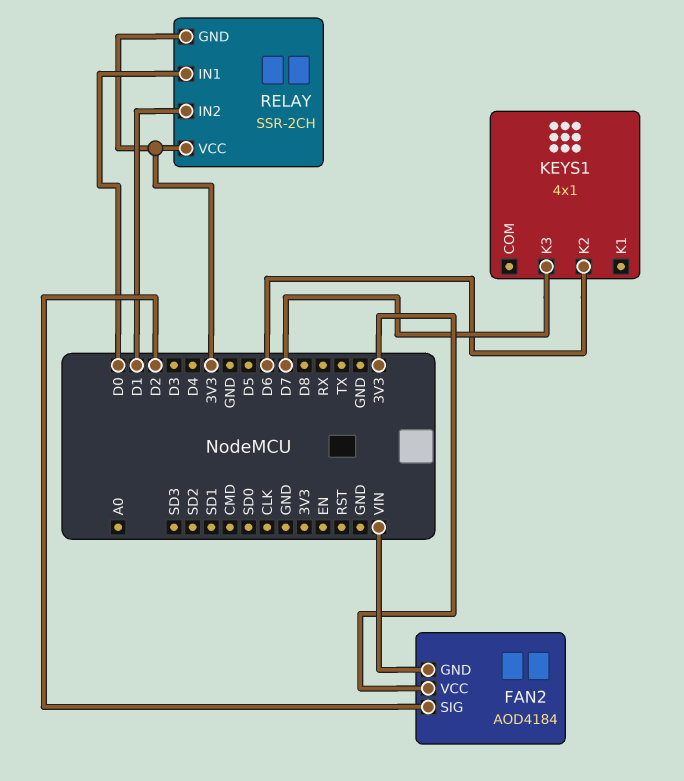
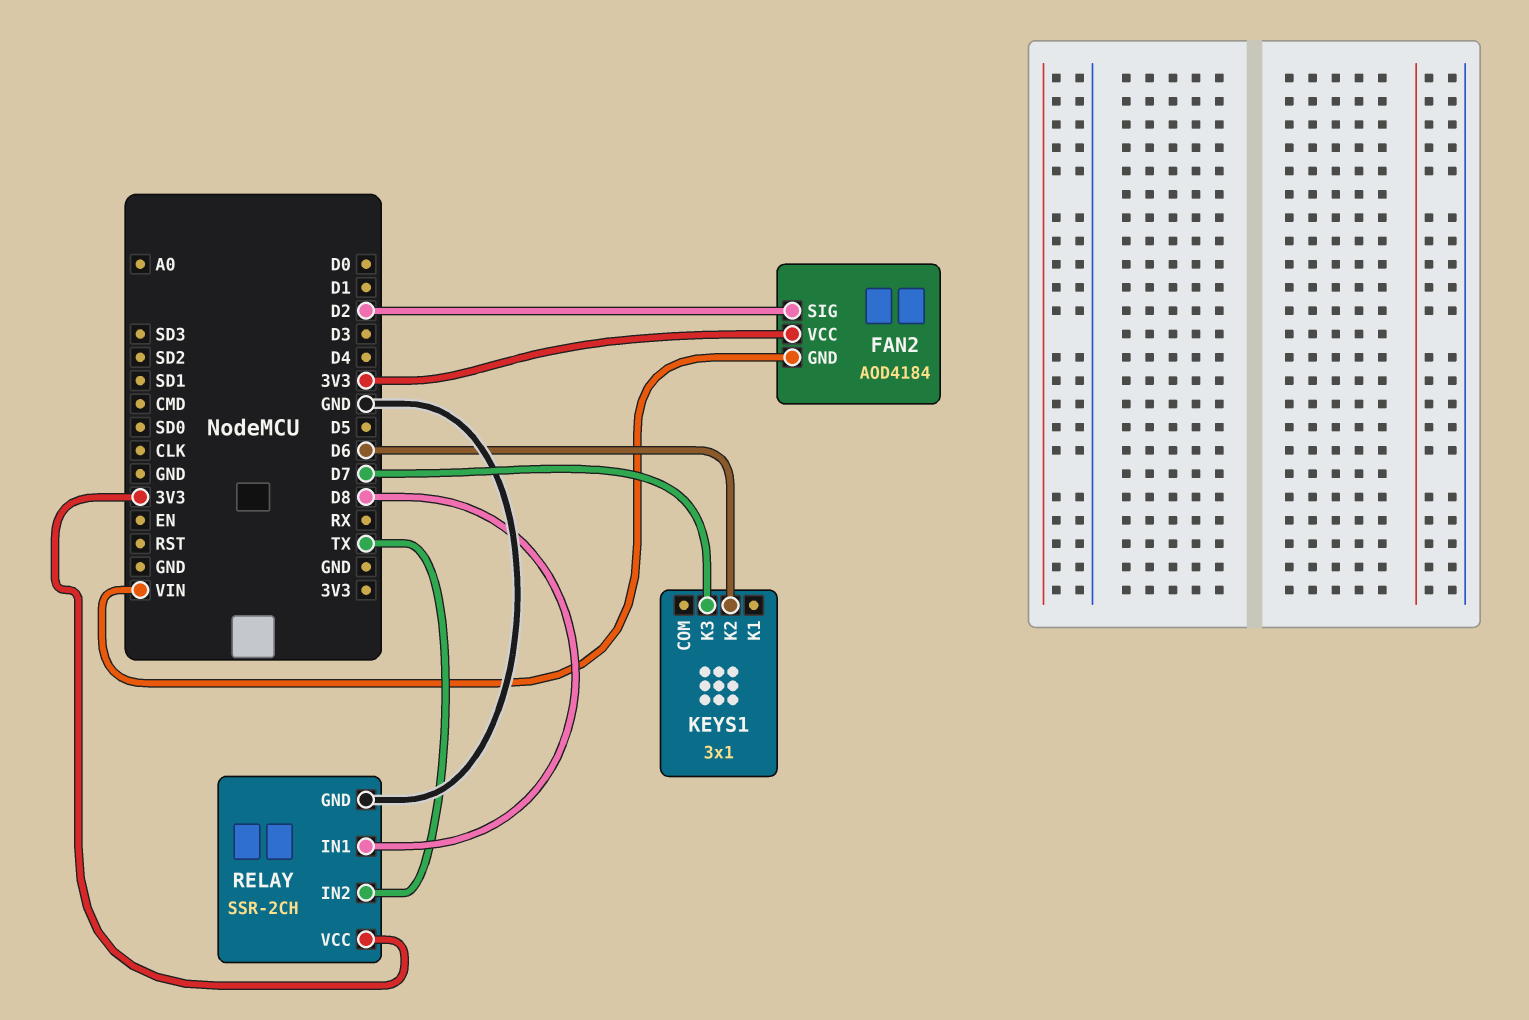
KEYS1: 4x1 -> 3x1
RELAY pin GND: 3V3 -> GND
RELAY pin IN1: D0 -> D8
RELAY pin IN2: D1 -> TX

